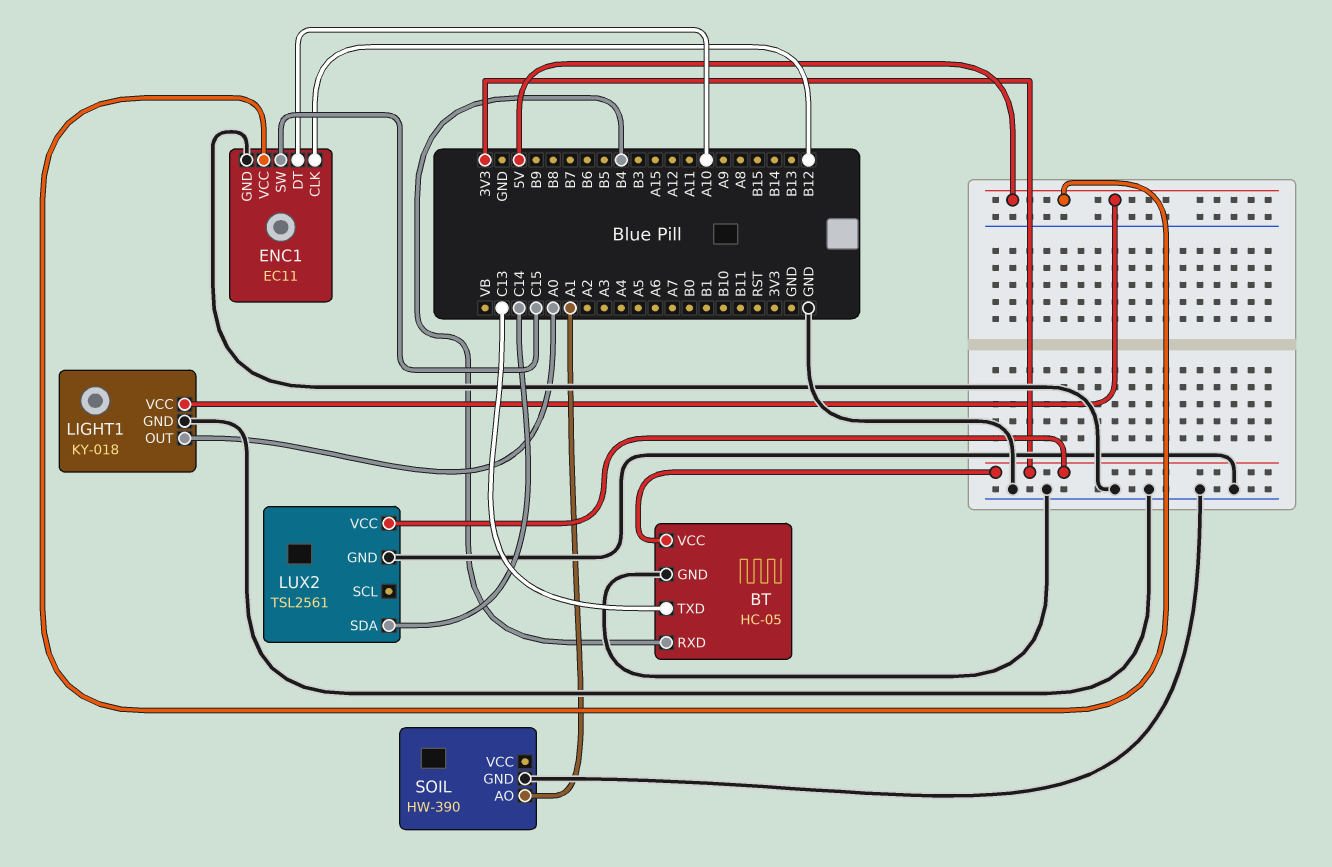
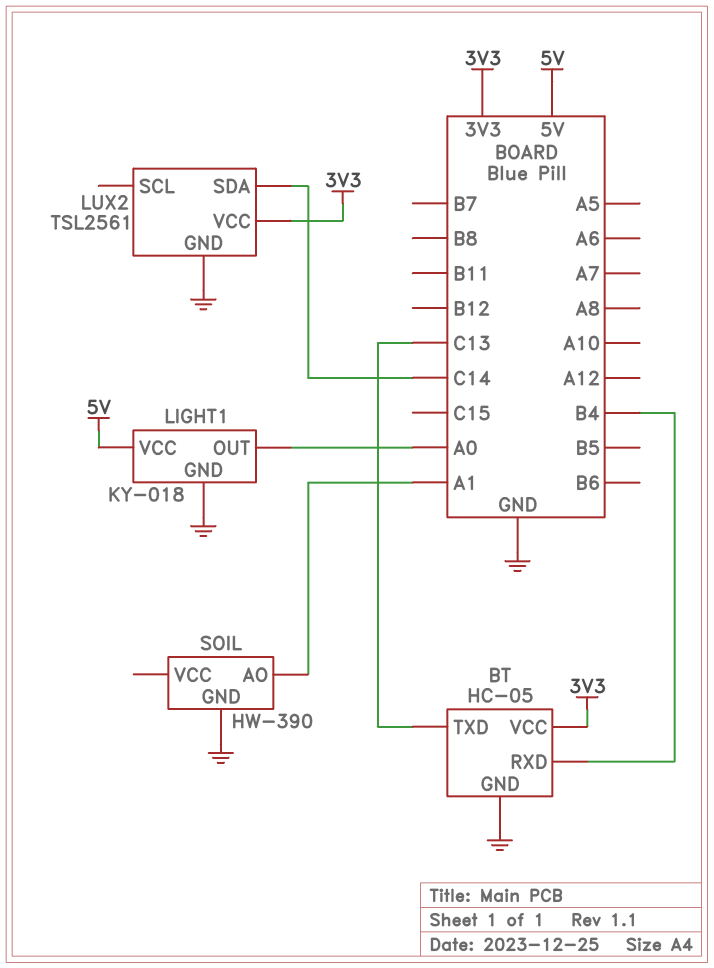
ENC1: EC11 -> none
ENC1 pin CLK: B12 -> none
ENC1 pin DT: A10 -> none
ENC1 pin GND: GND -> none
ENC1 pin SW: C15 -> none
ENC1 pin VCC: 5V -> none

